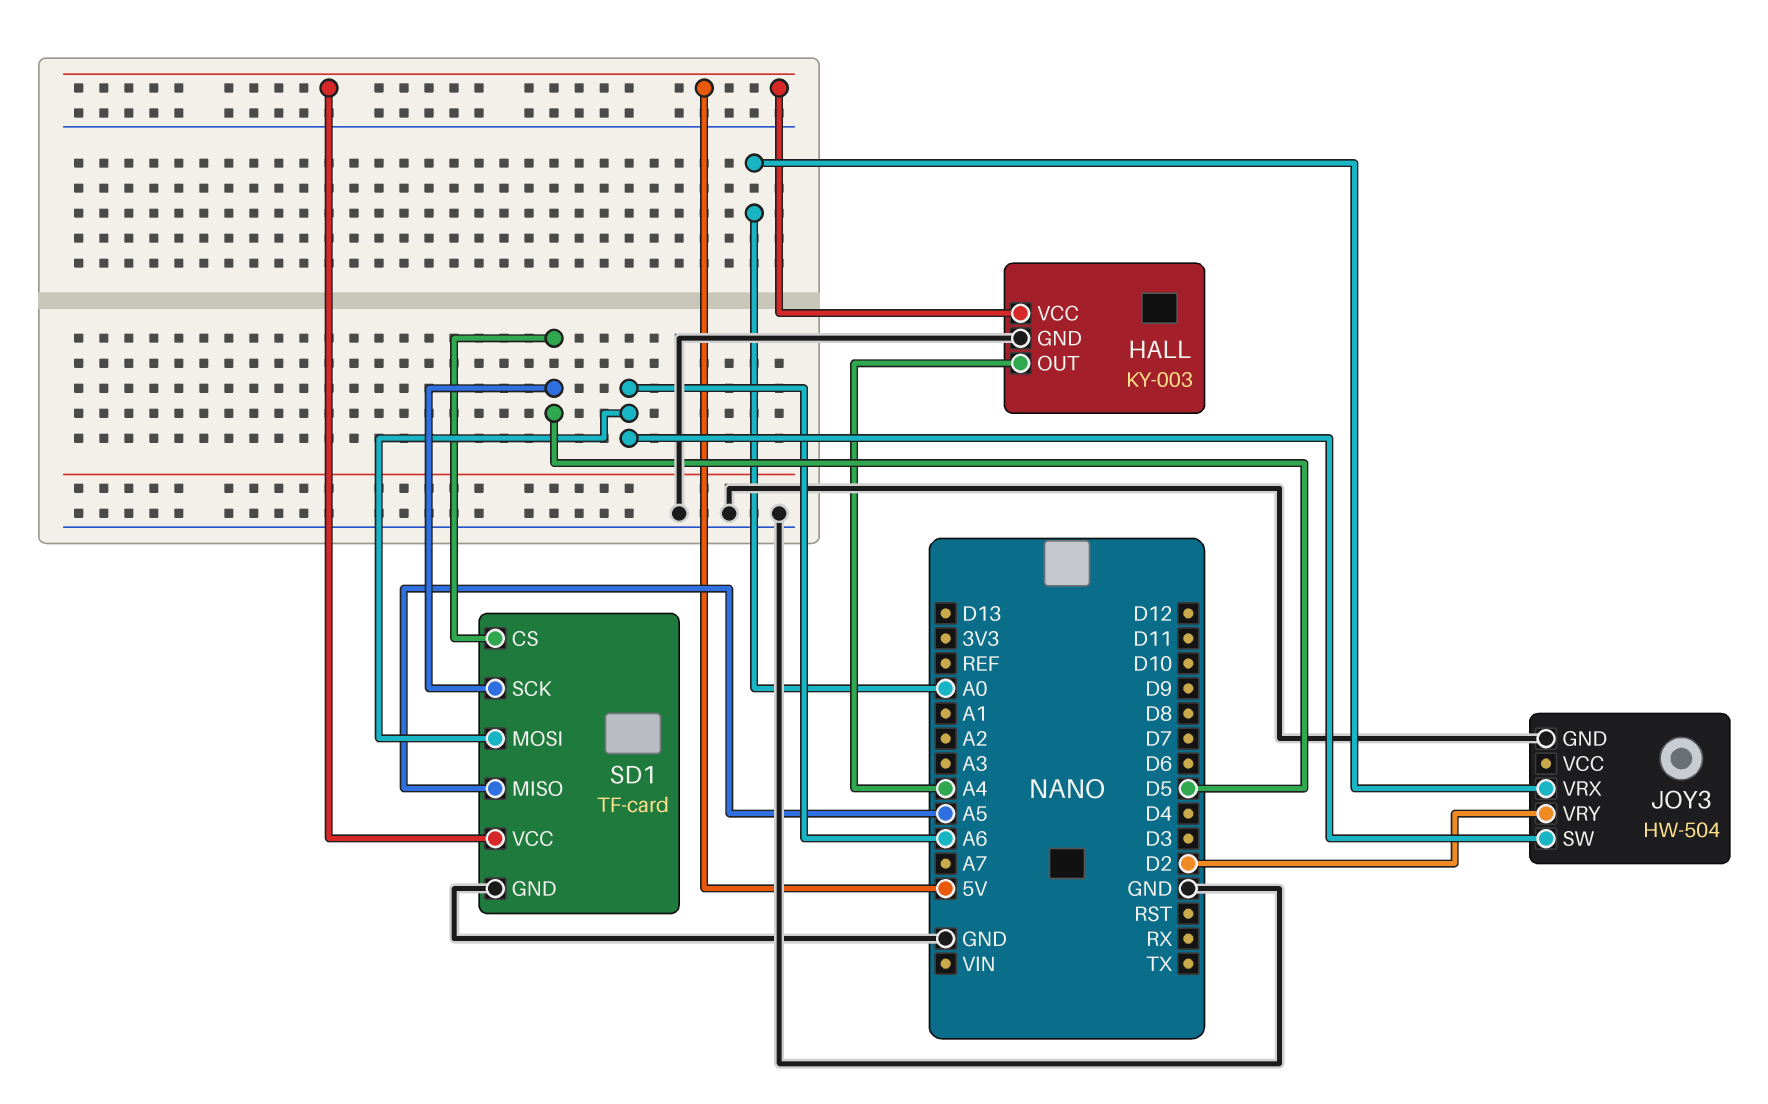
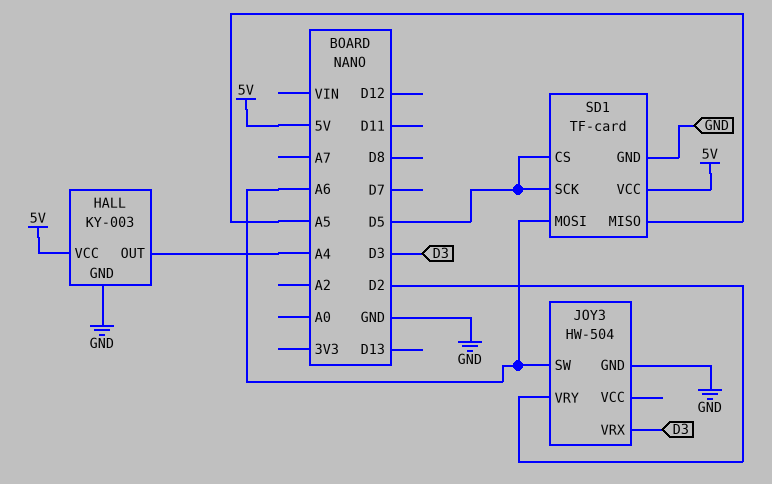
JOY3 pin VRX: A0 -> D3

